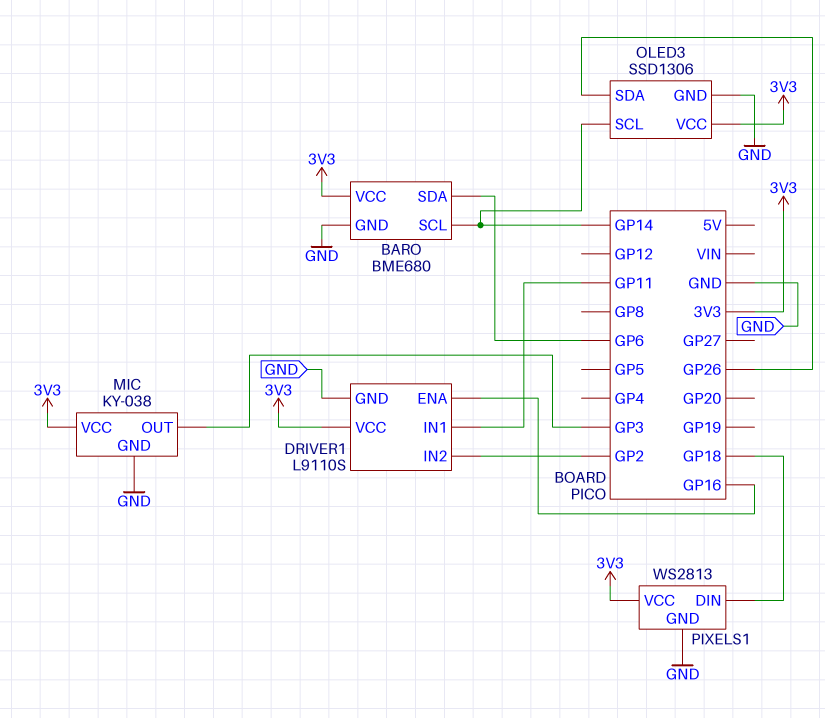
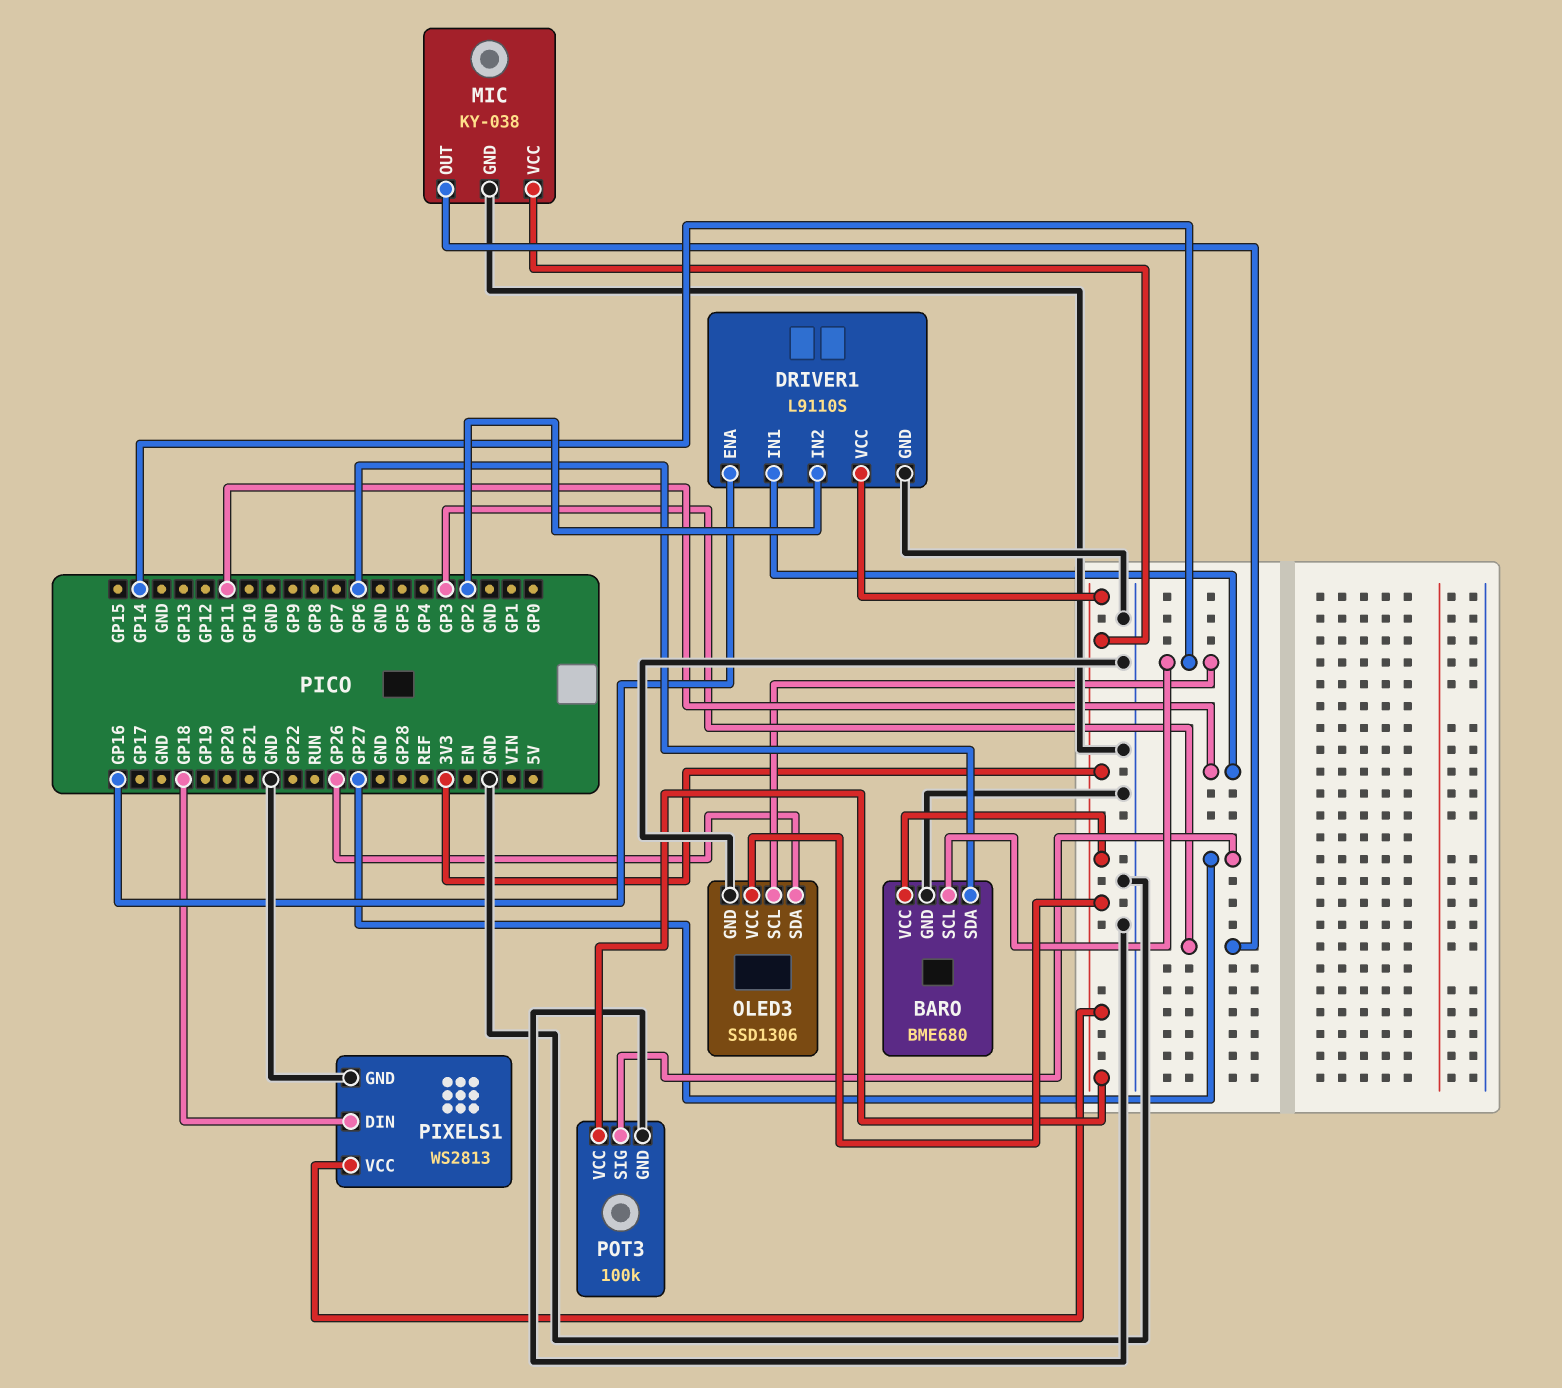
POT3: none -> 100k
POT3 pin GND: none -> GND
POT3 pin SIG: none -> GP27
POT3 pin VCC: none -> 3V3

